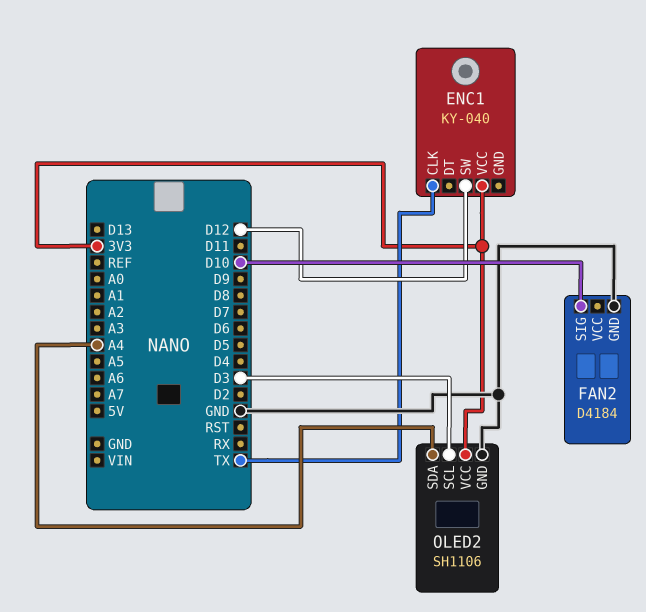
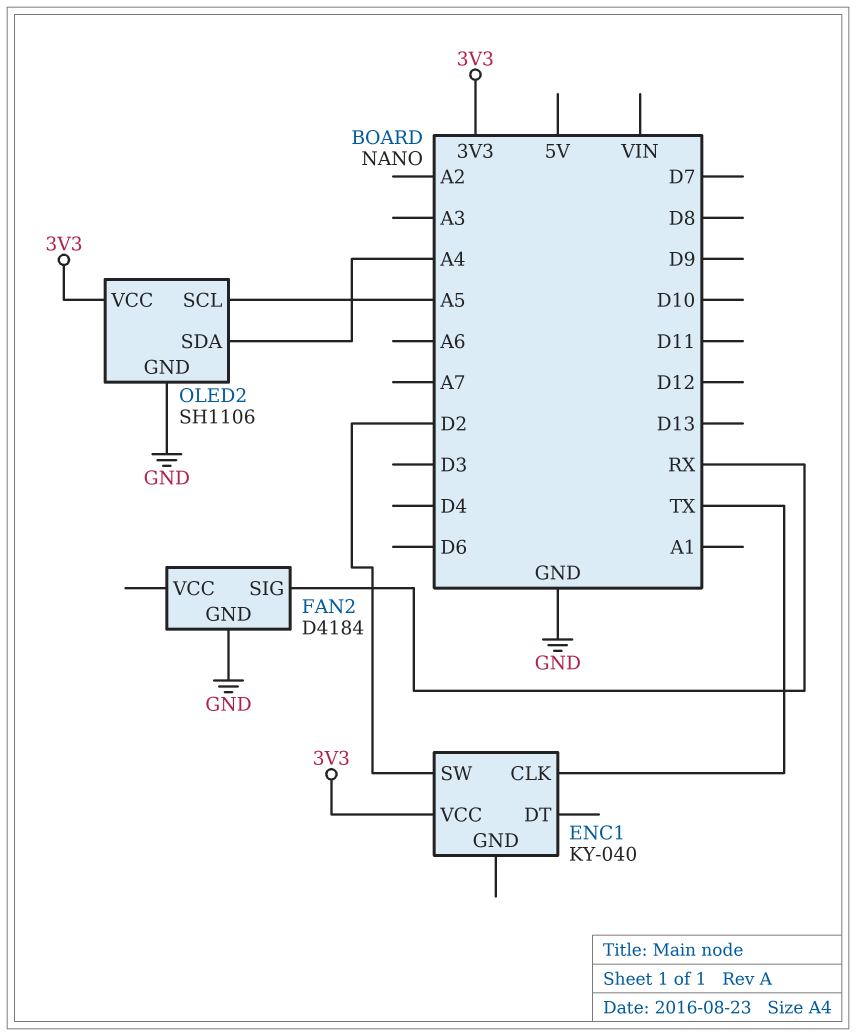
ENC1 pin SW: D12 -> D2
FAN2 pin SIG: D10 -> RX
OLED2 pin SCL: D3 -> A5

